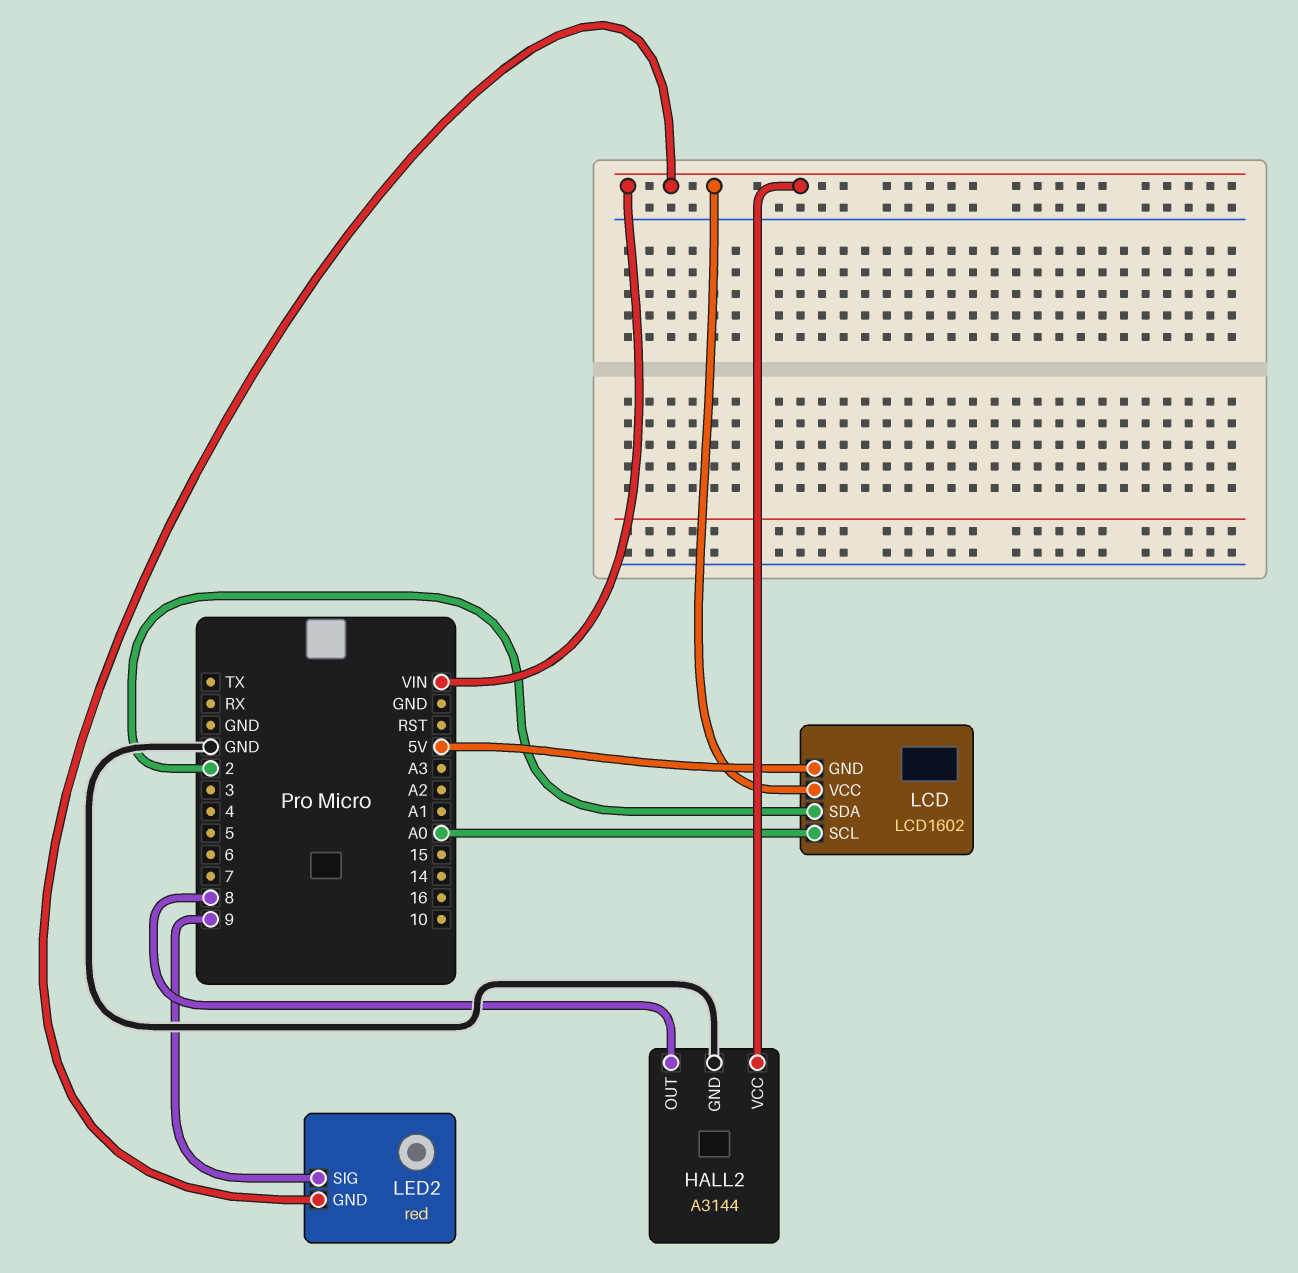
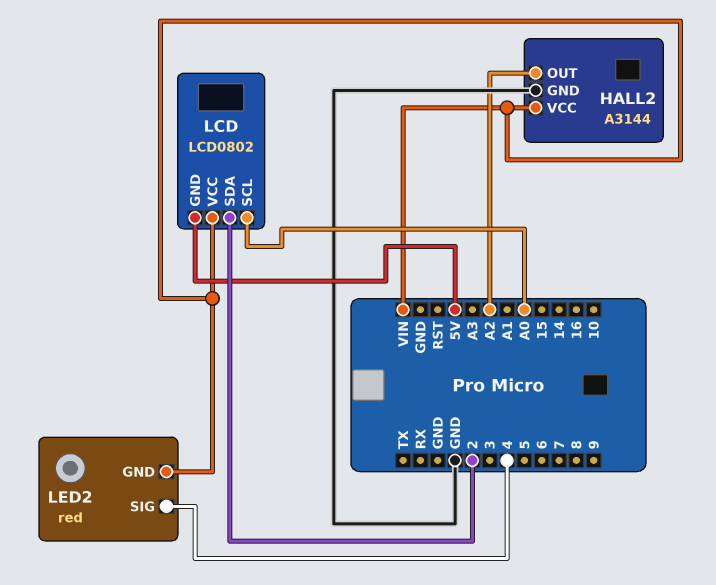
HALL2 pin OUT: 8 -> A2
LCD: LCD1602 -> LCD0802
LED2 pin SIG: 9 -> 4

